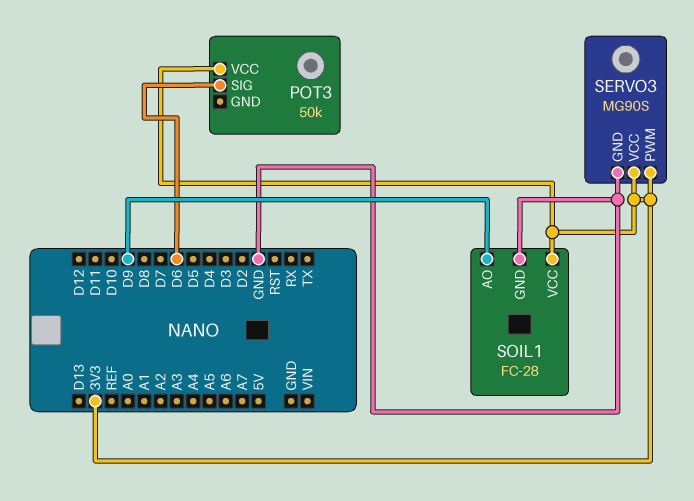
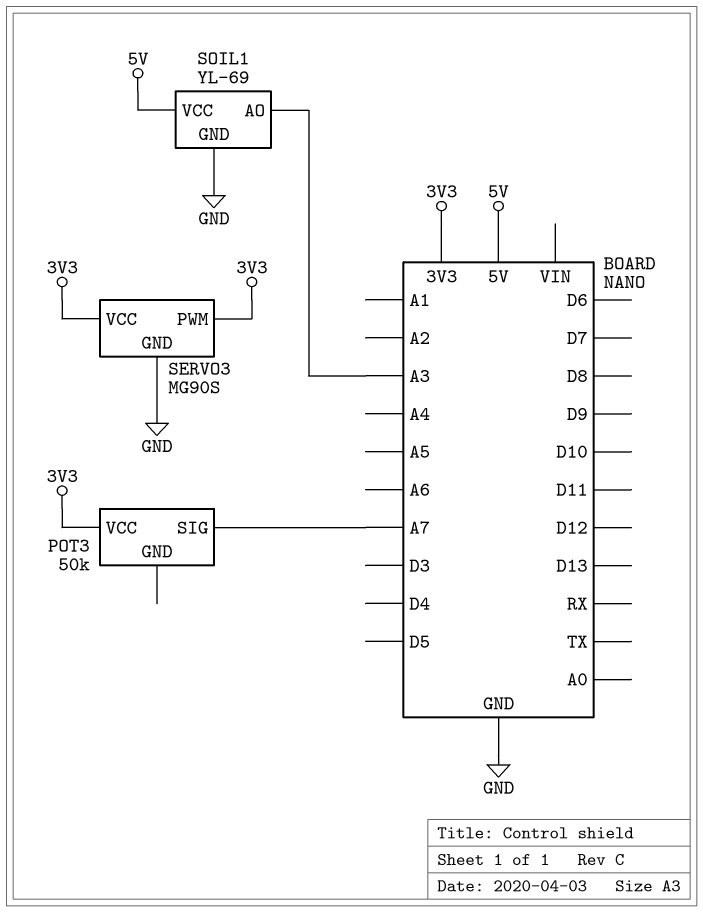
POT3 pin SIG: D6 -> A7
SOIL1: FC-28 -> YL-69
SOIL1 pin AO: D9 -> A3
SOIL1 pin VCC: 3V3 -> 5V

